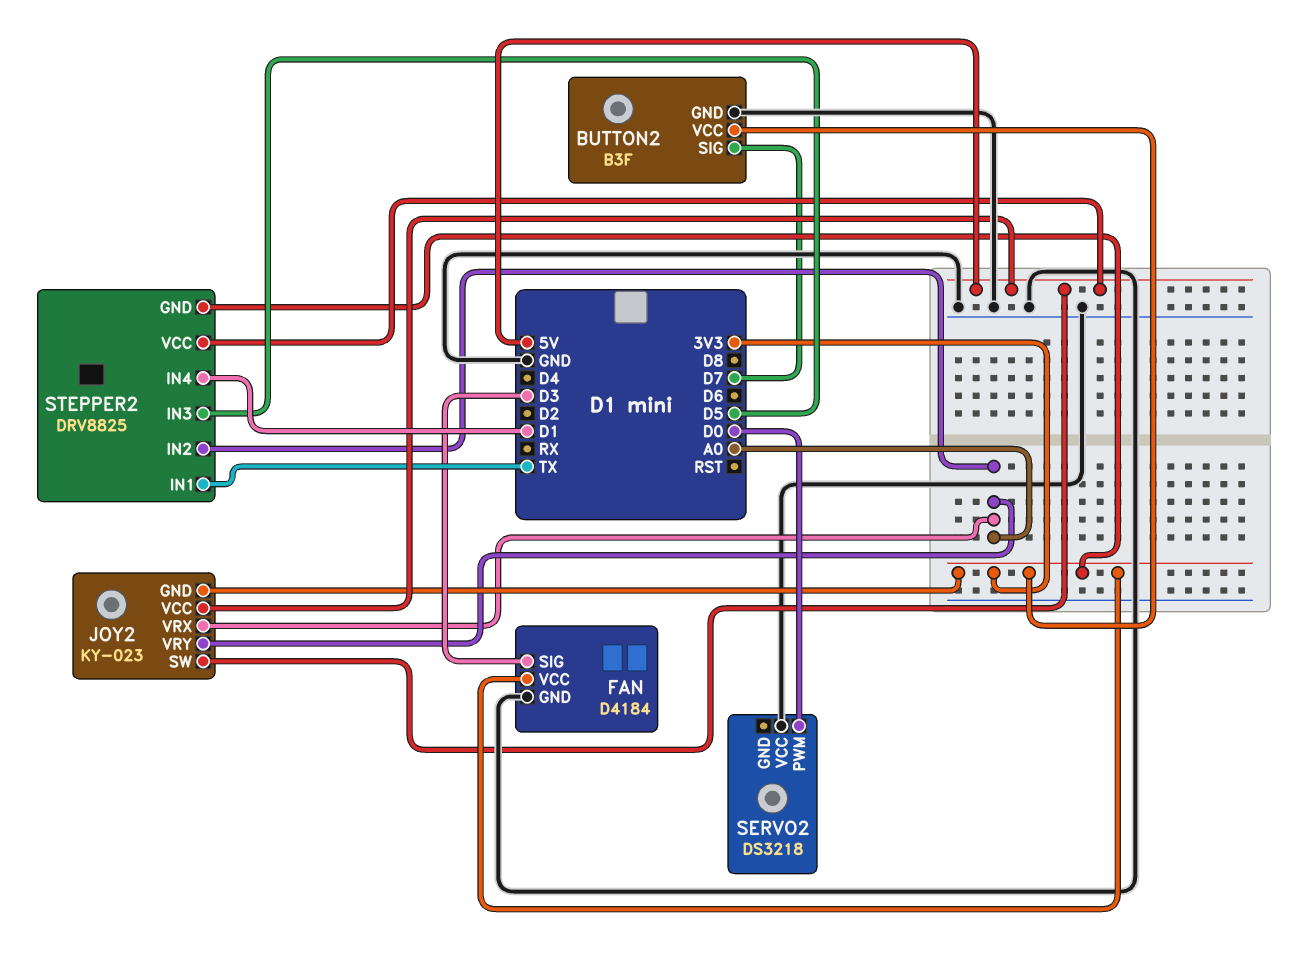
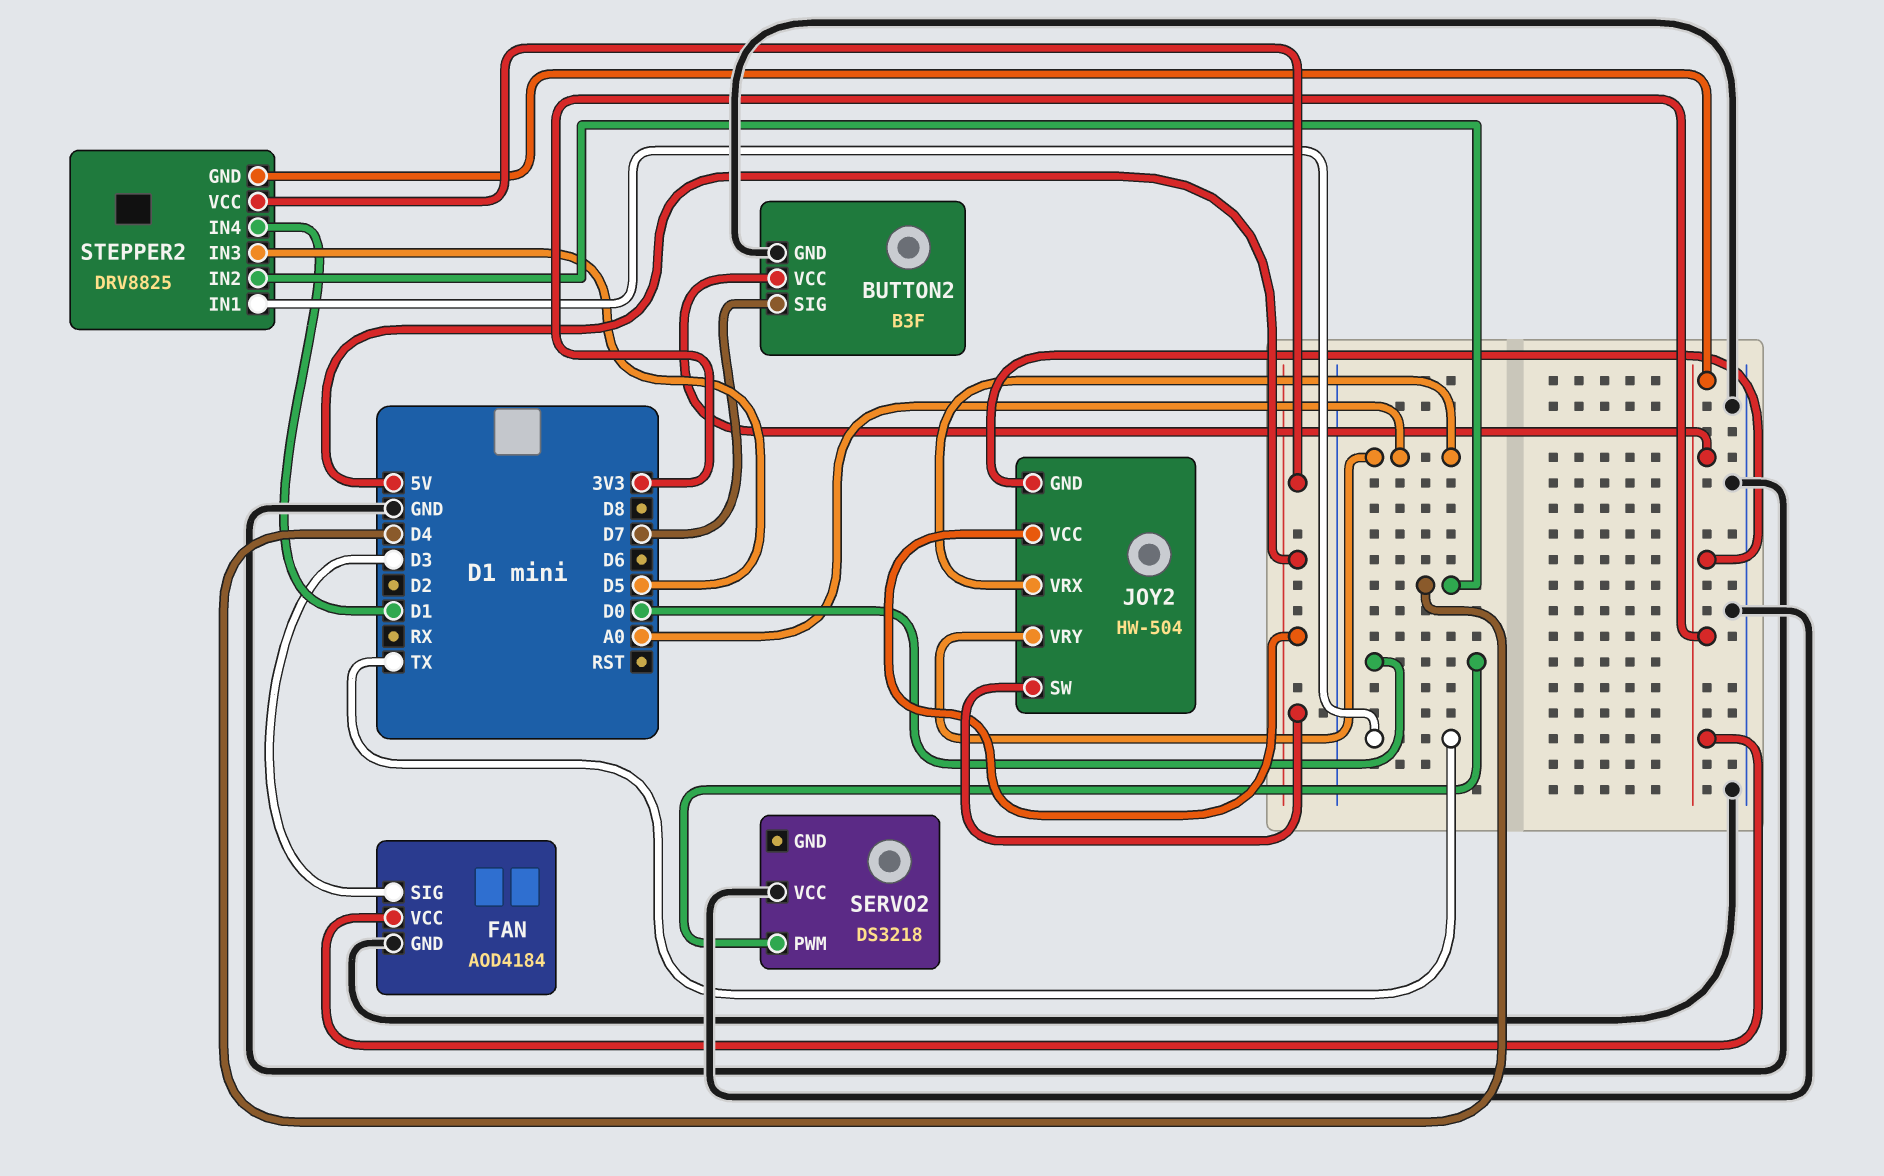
FAN: D4184 -> AOD4184
JOY2: KY-023 -> HW-504
STEPPER2 pin IN2: A0 -> D4

